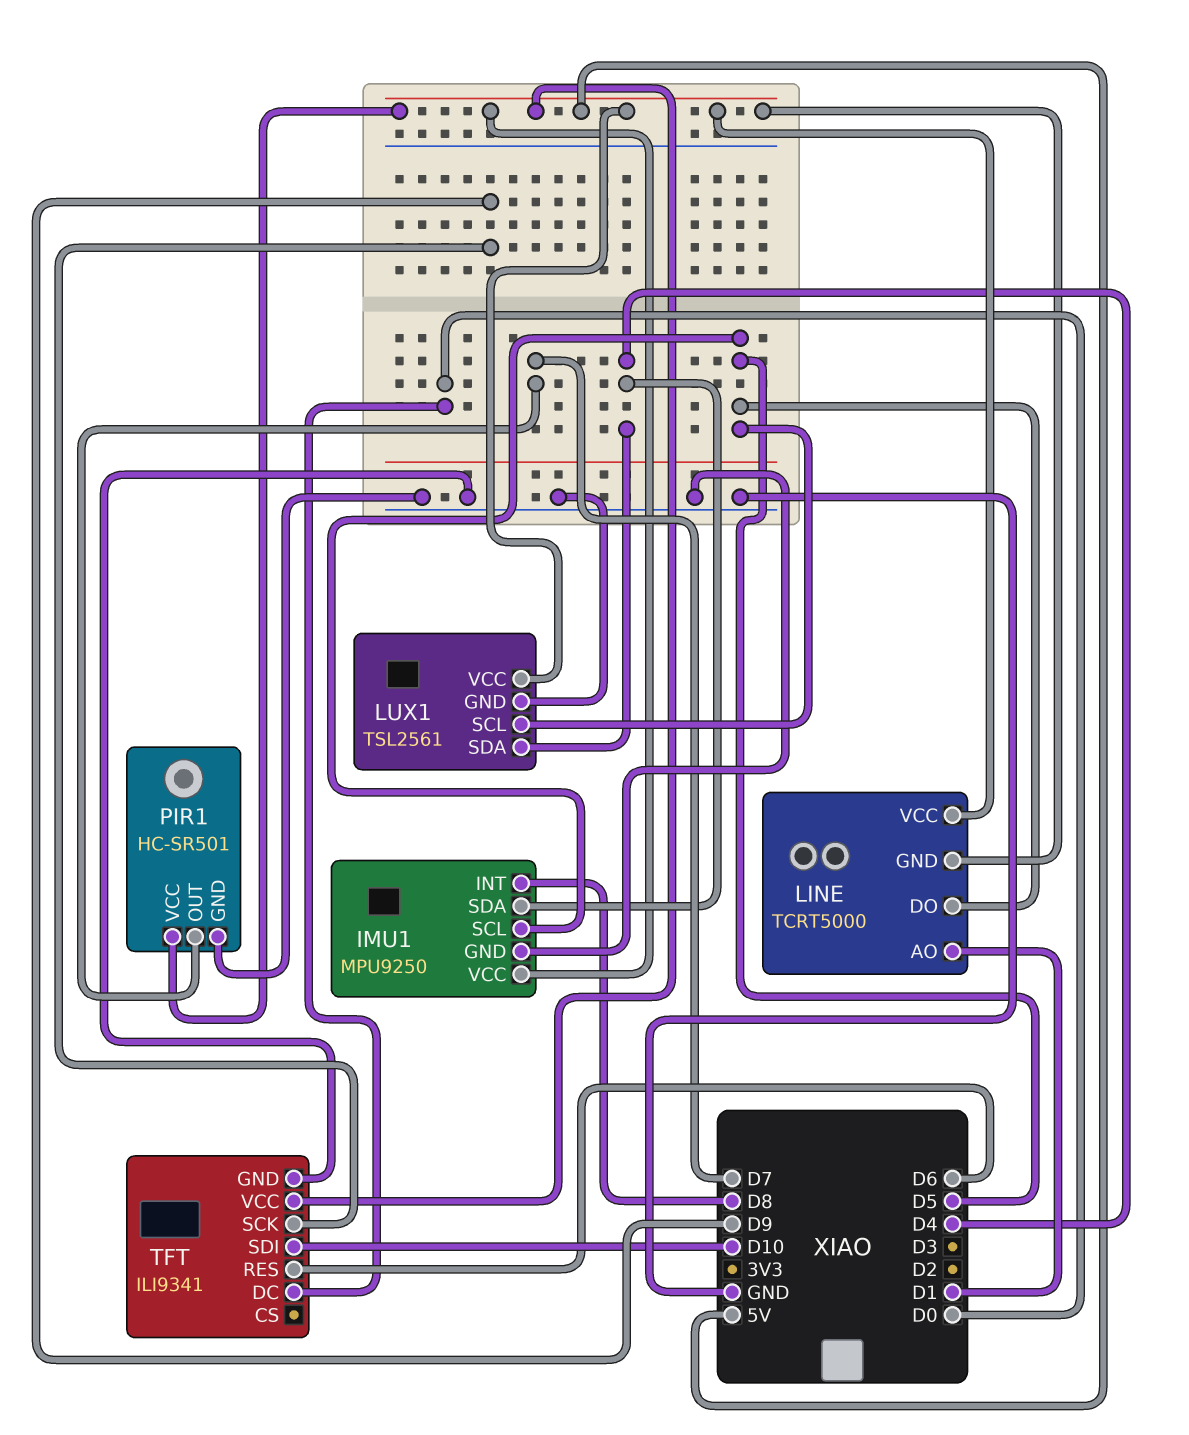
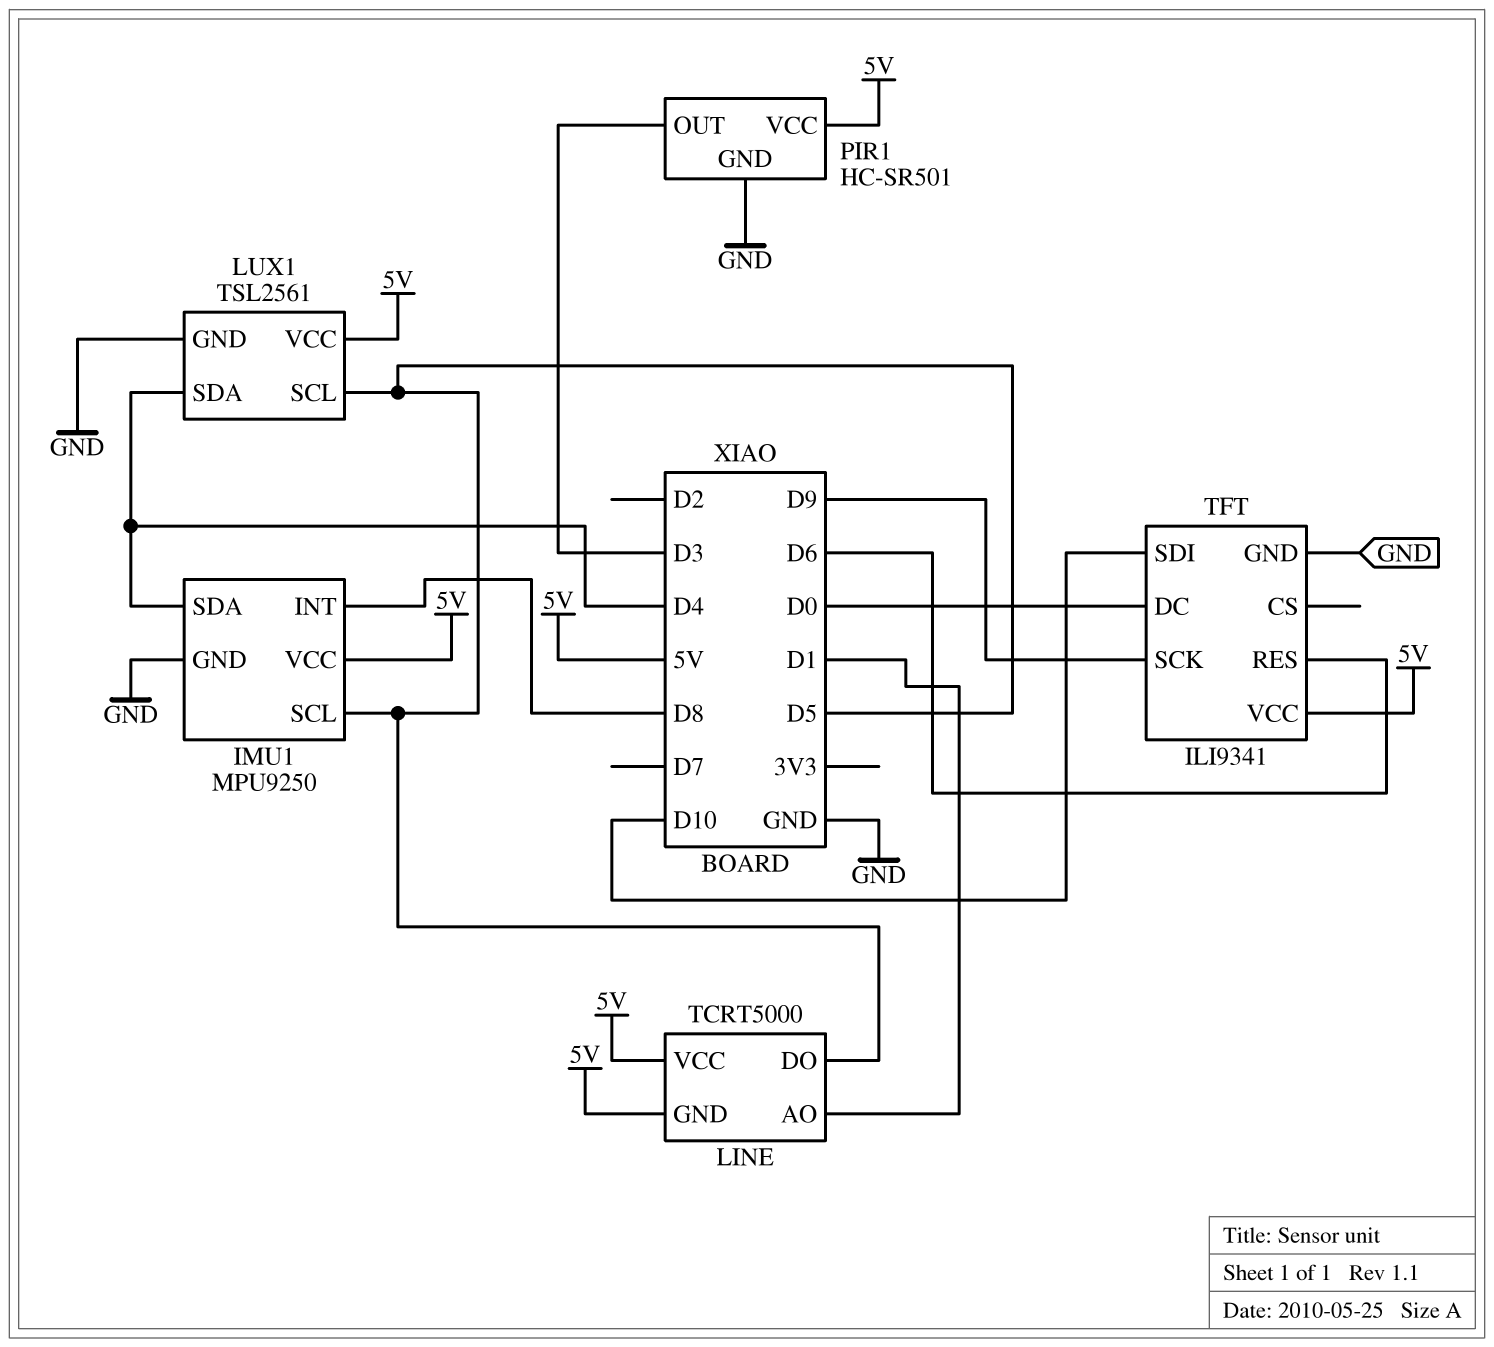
PIR1 pin OUT: D7 -> D3

